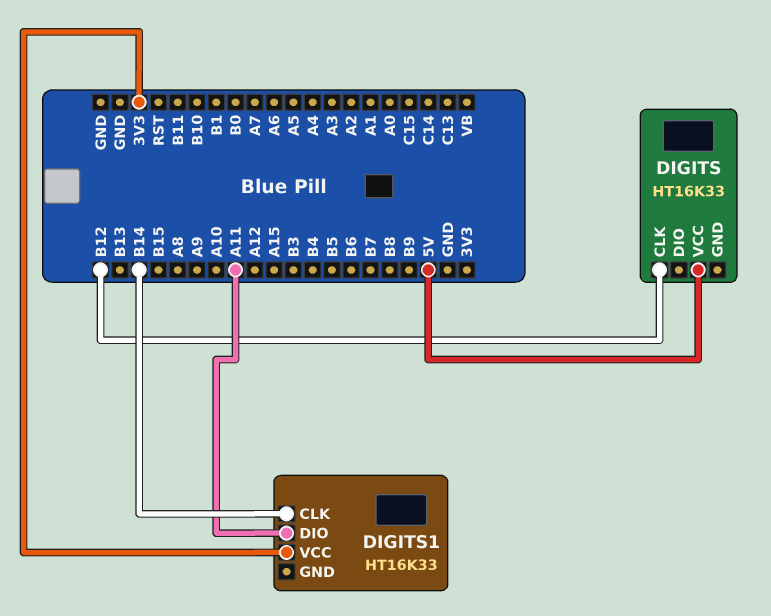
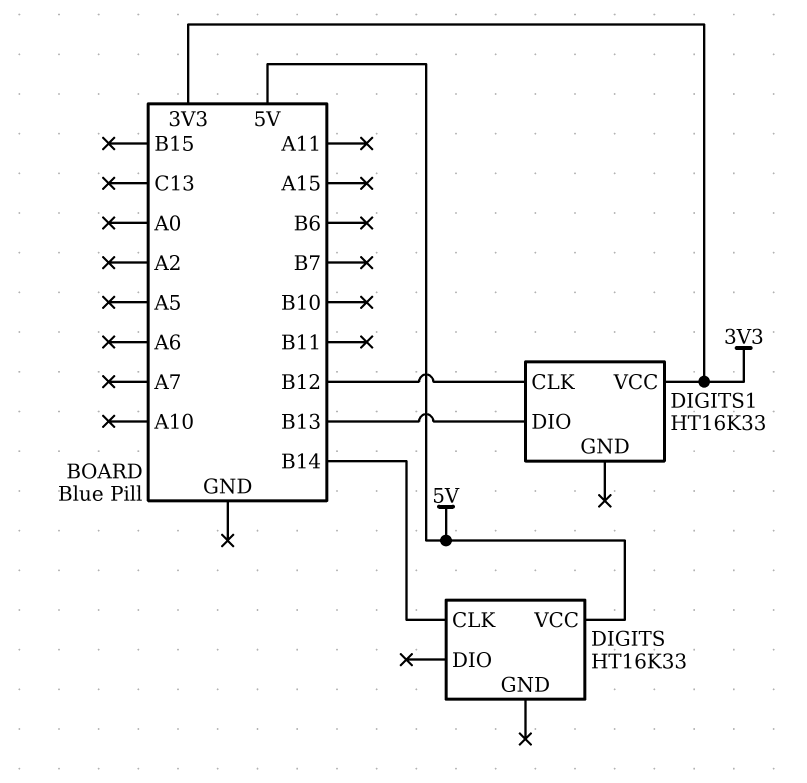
DIGITS pin CLK: B12 -> B14
DIGITS1 pin CLK: B14 -> B12
DIGITS1 pin DIO: A11 -> B13

